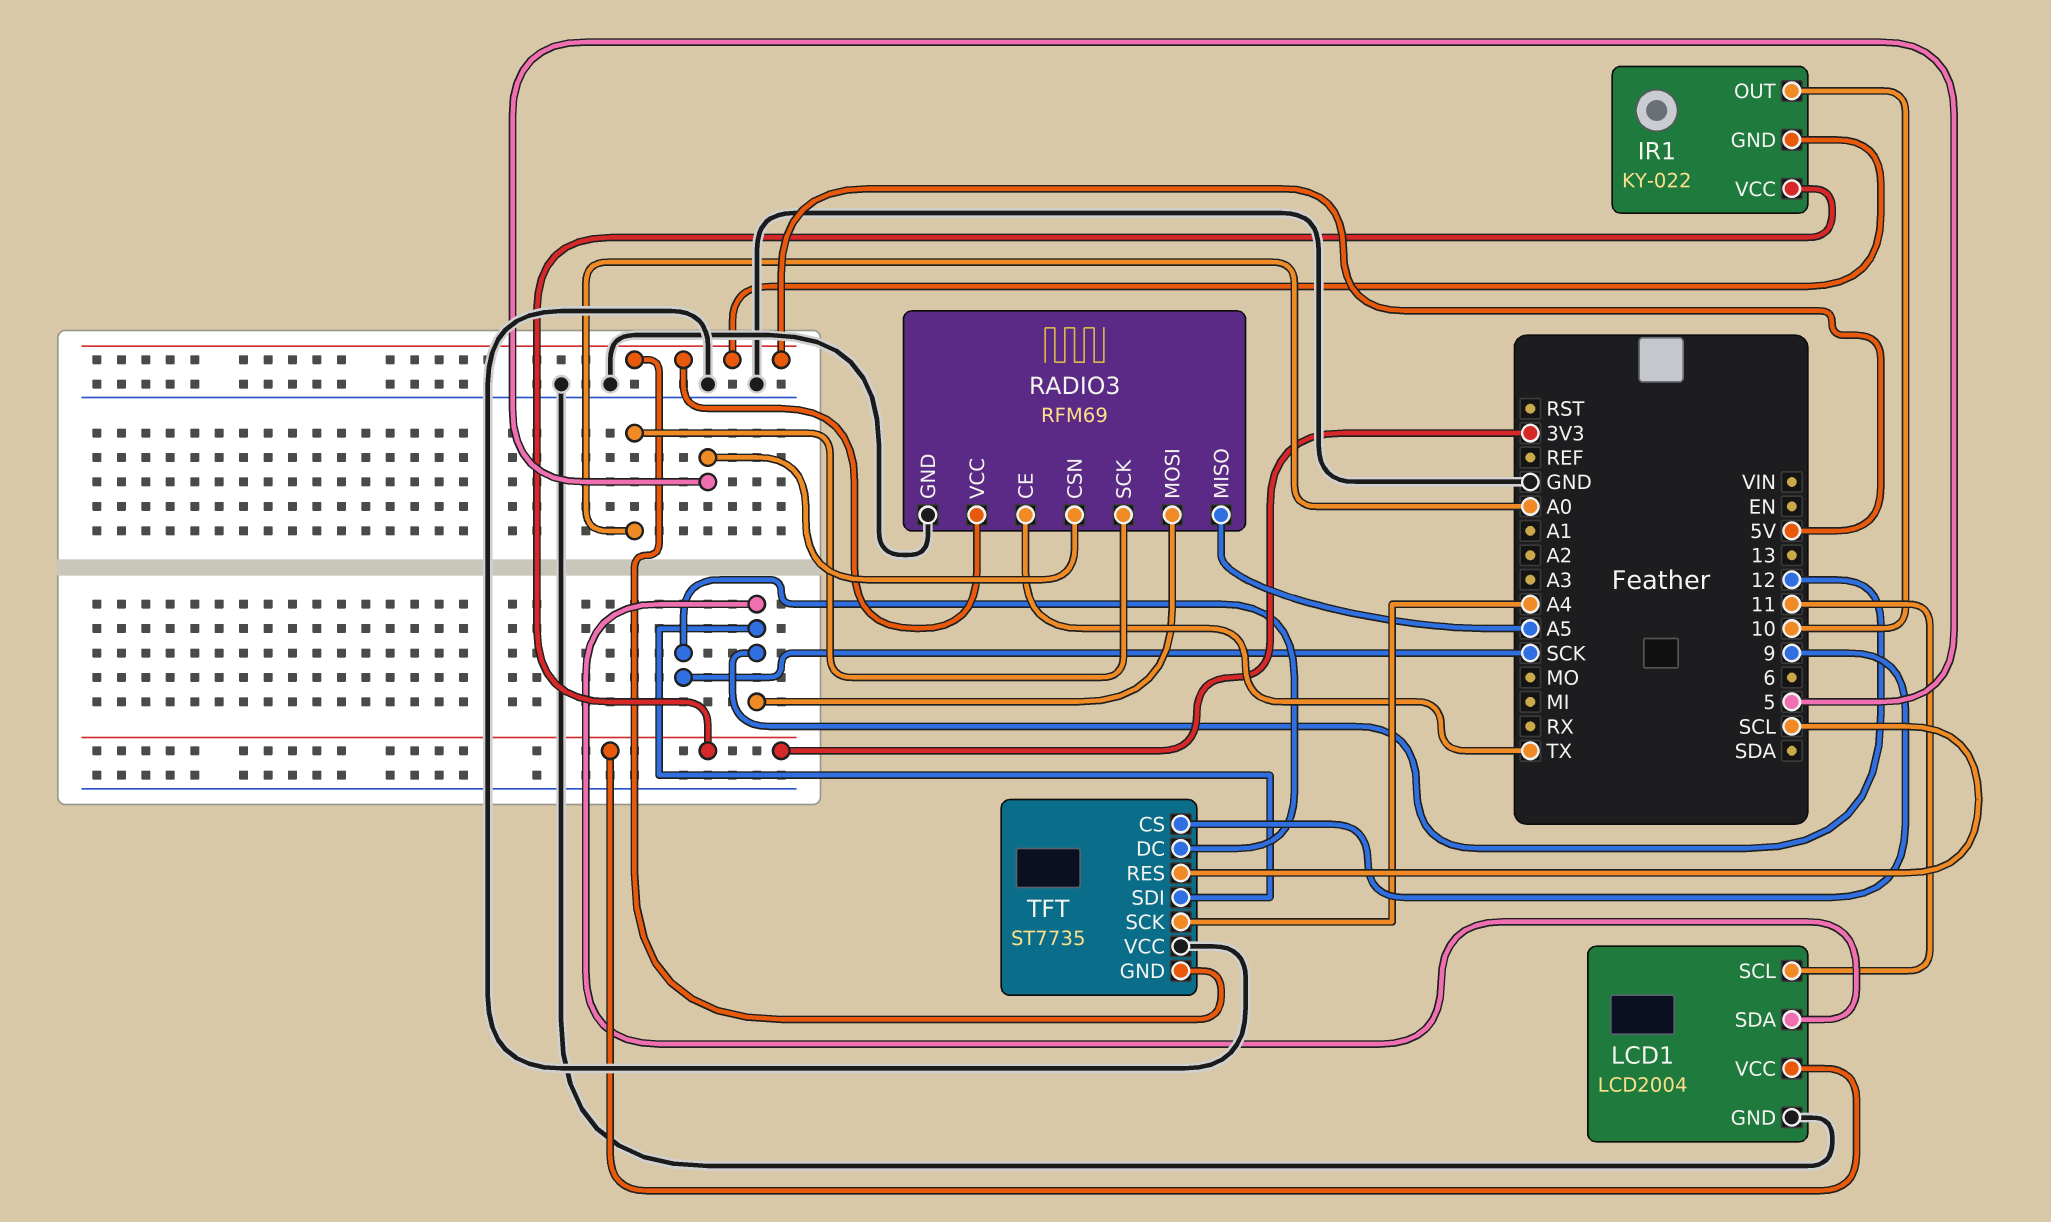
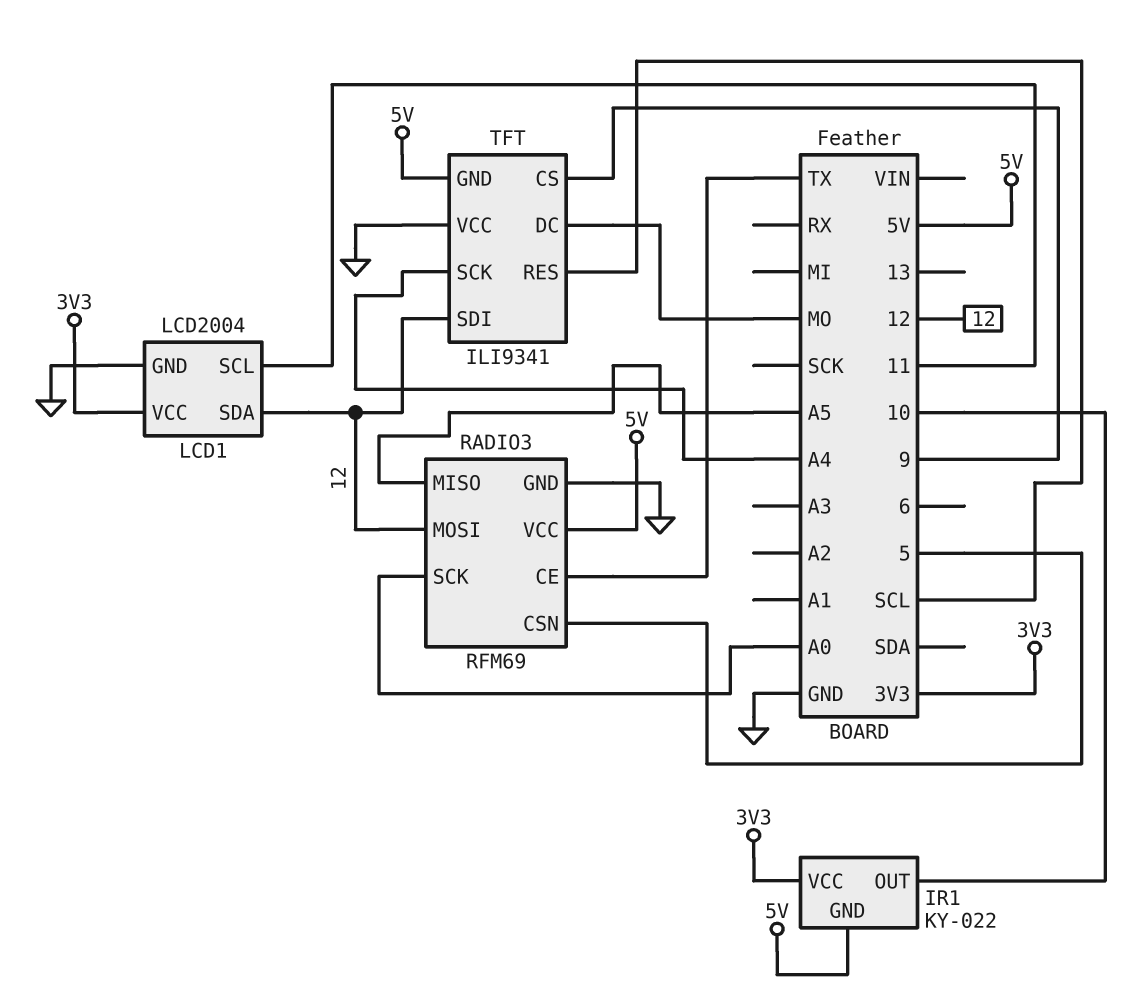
TFT: ST7735 -> ILI9341
TFT pin DC: SCK -> MO

